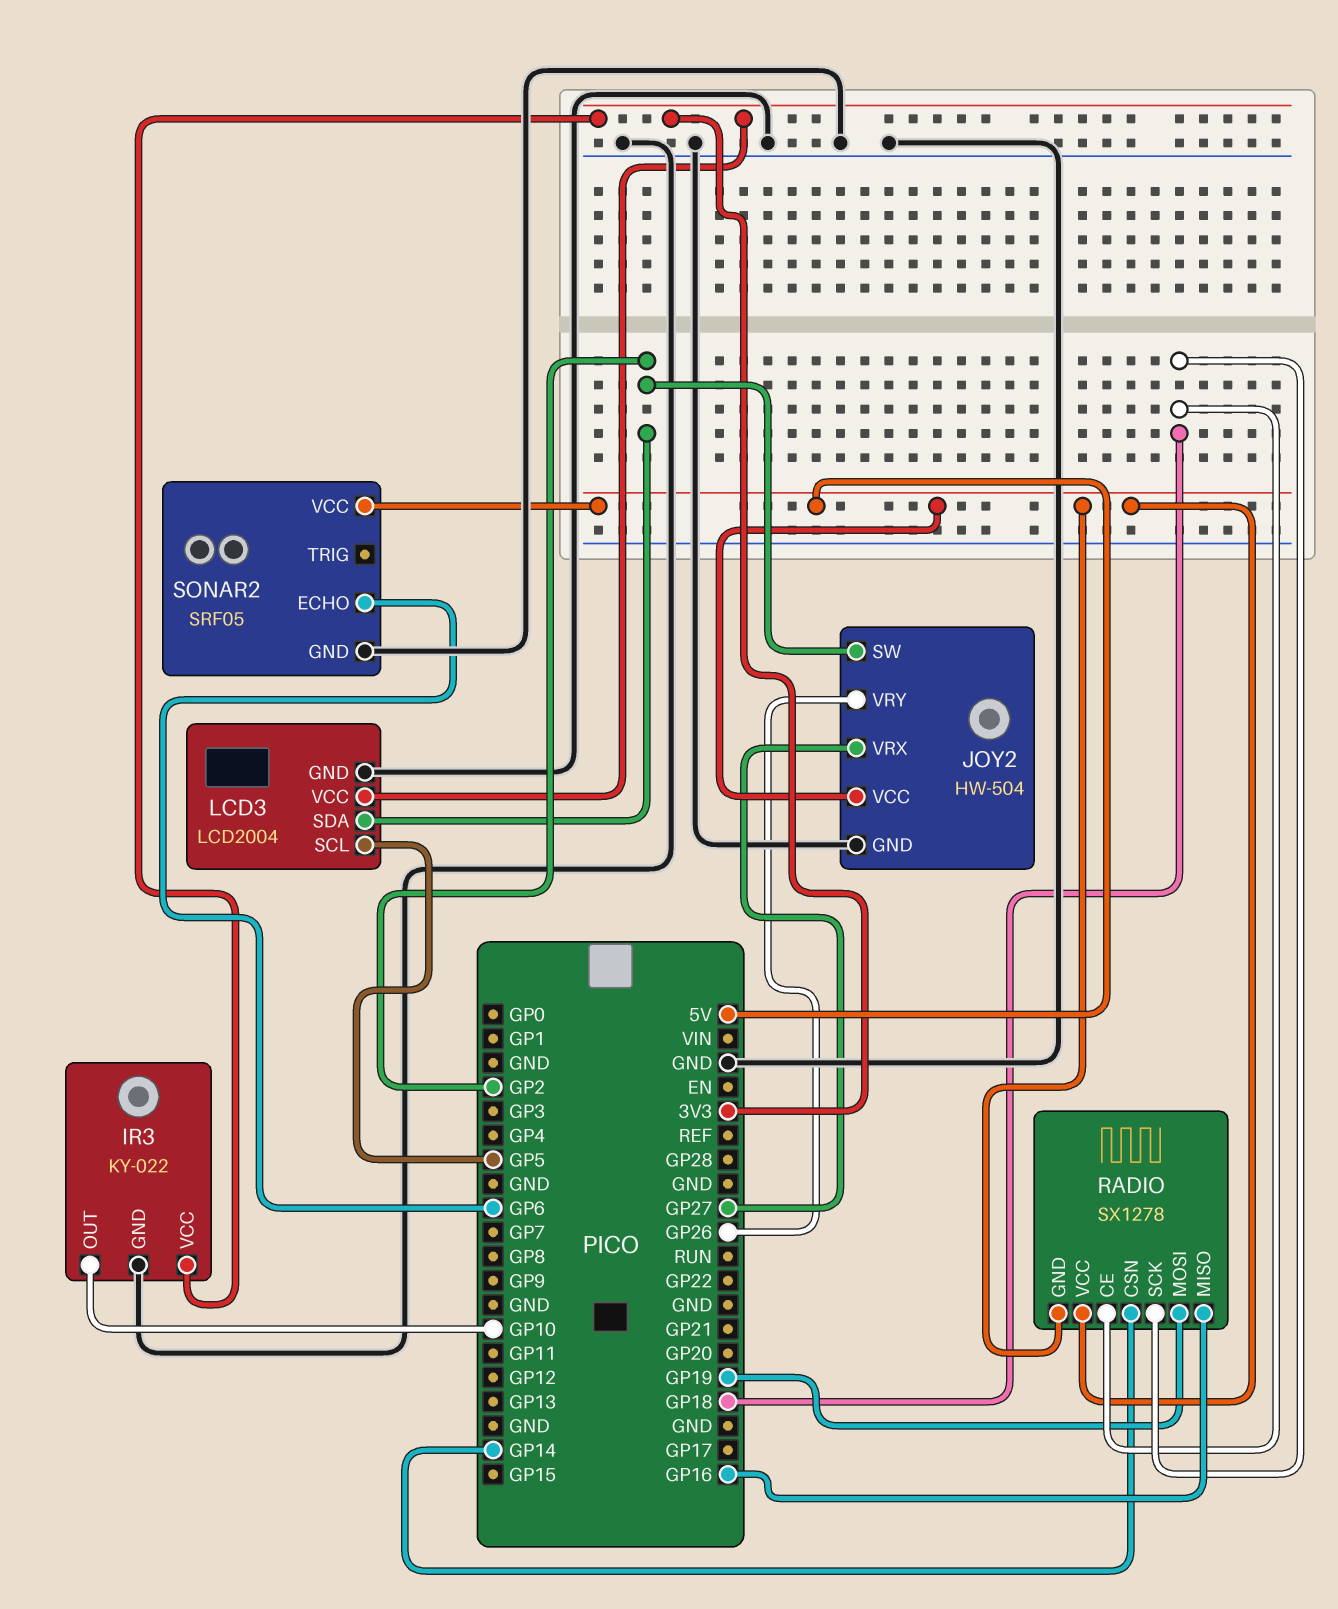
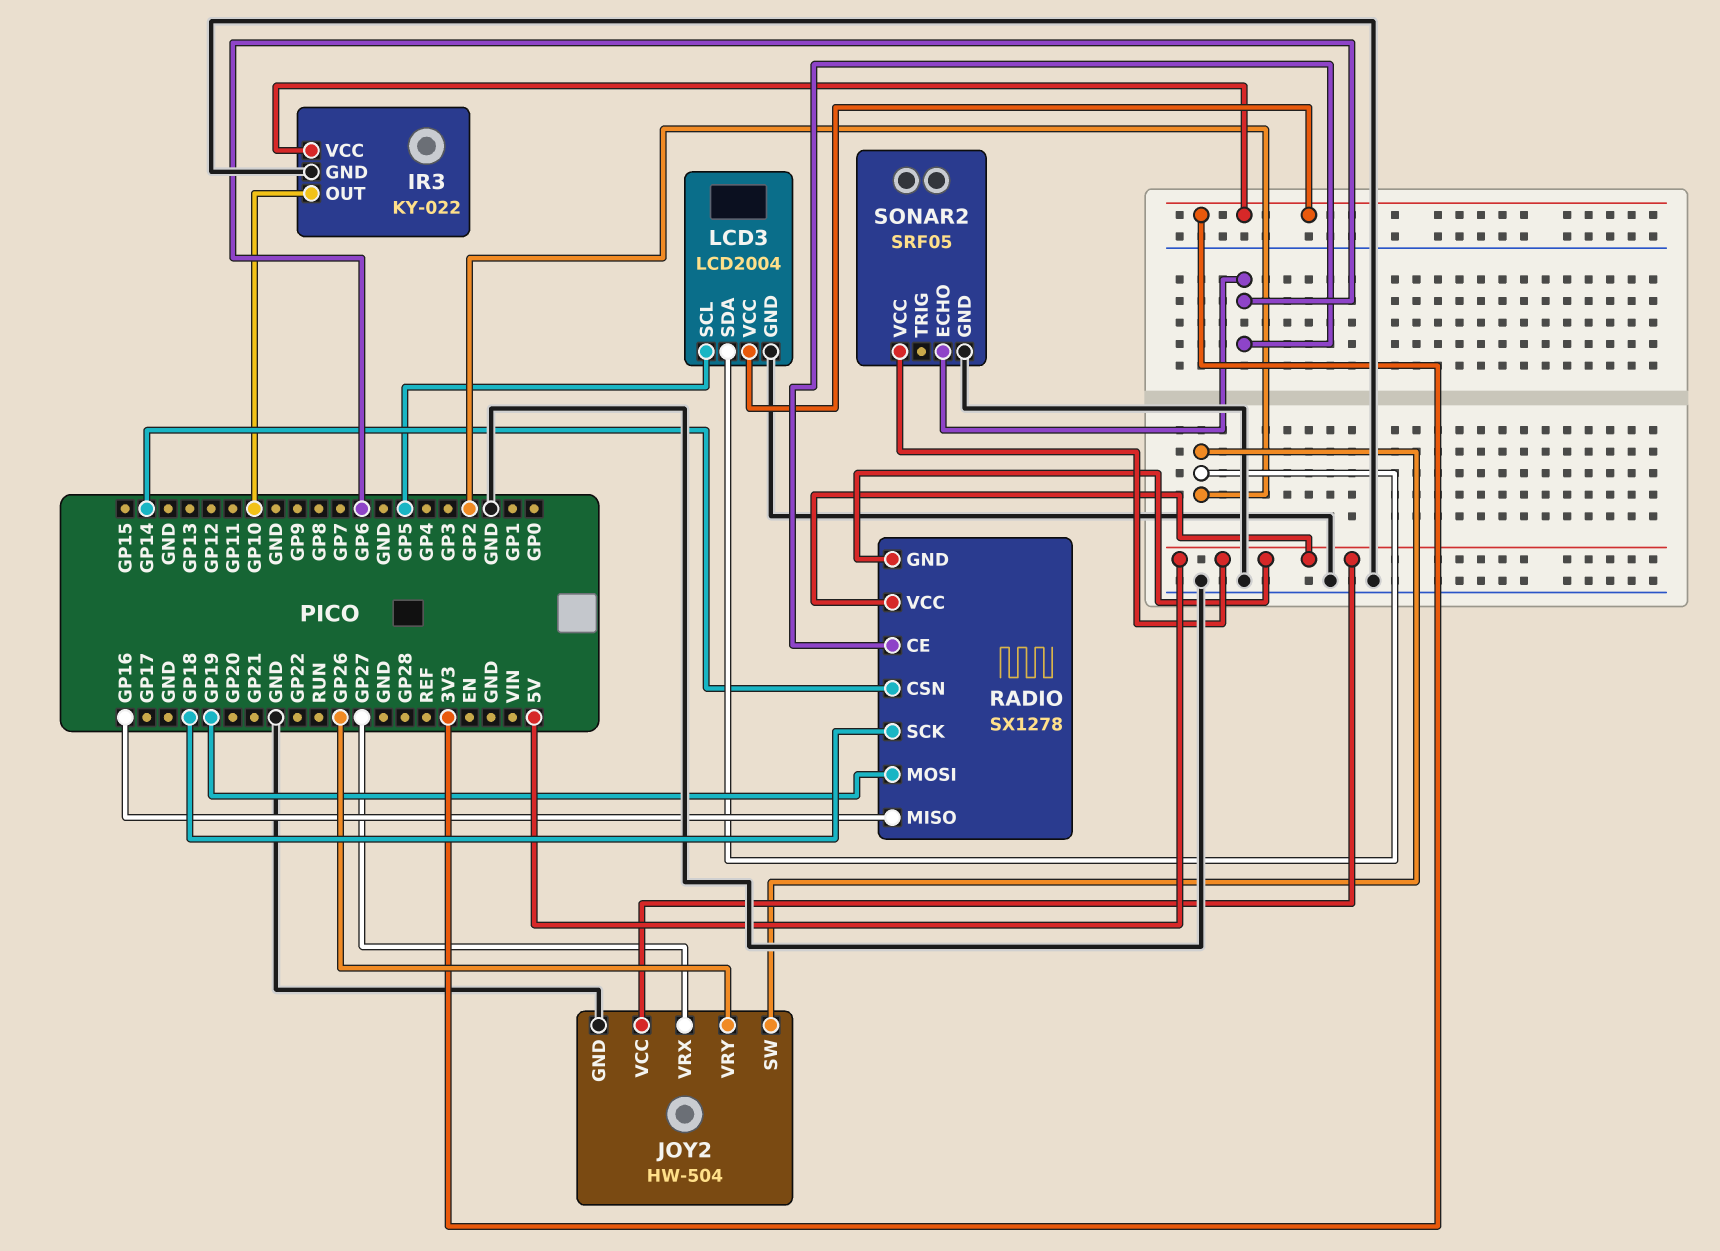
RADIO pin CE: GP18 -> GP6

